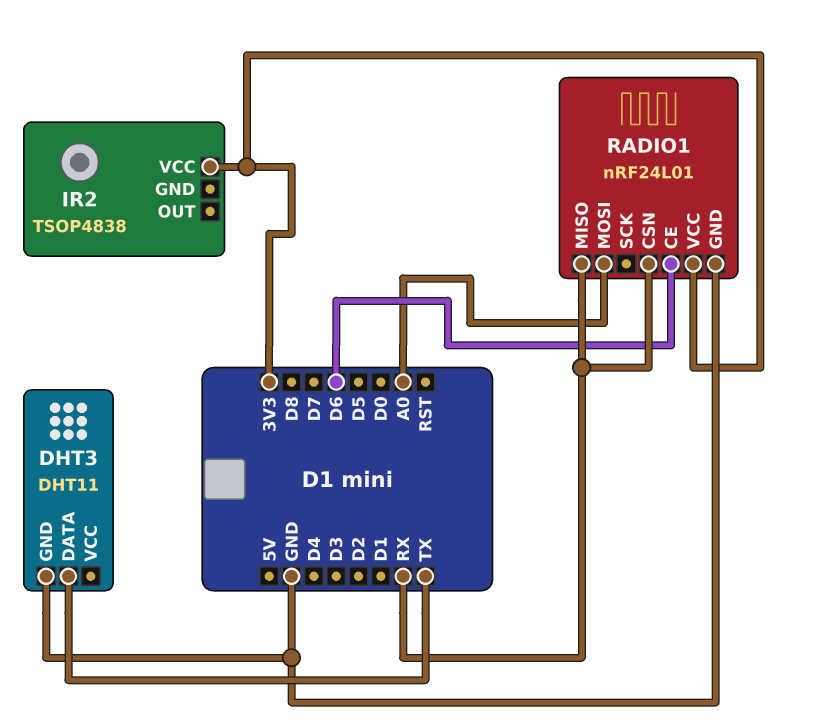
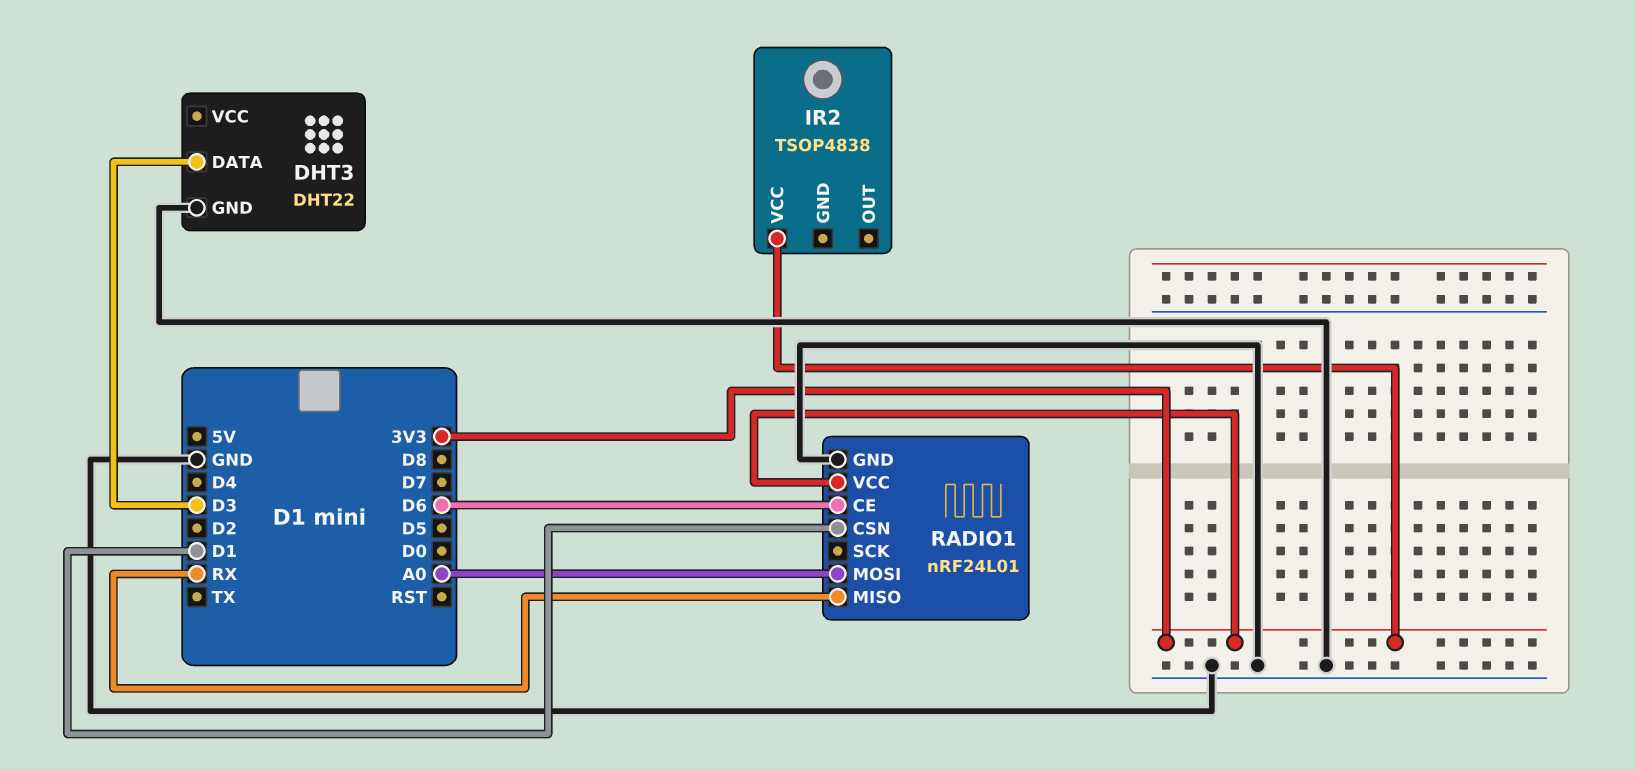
DHT3: DHT11 -> DHT22
DHT3 pin DATA: TX -> D3
RADIO1 pin CSN: RX -> D1

